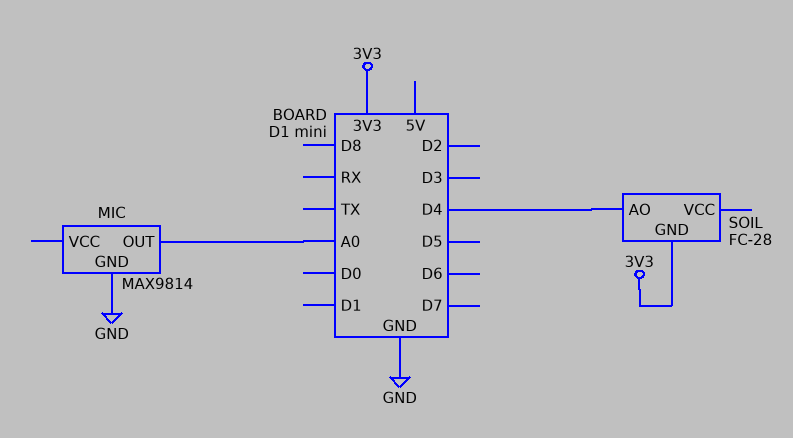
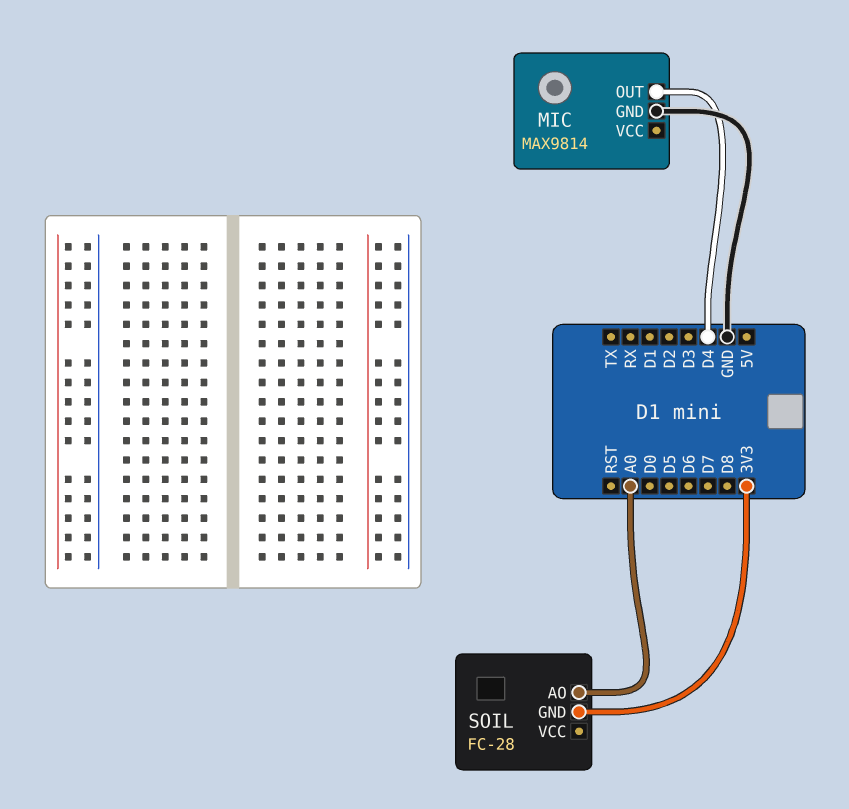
MIC pin OUT: A0 -> D4
SOIL pin AO: D4 -> A0

